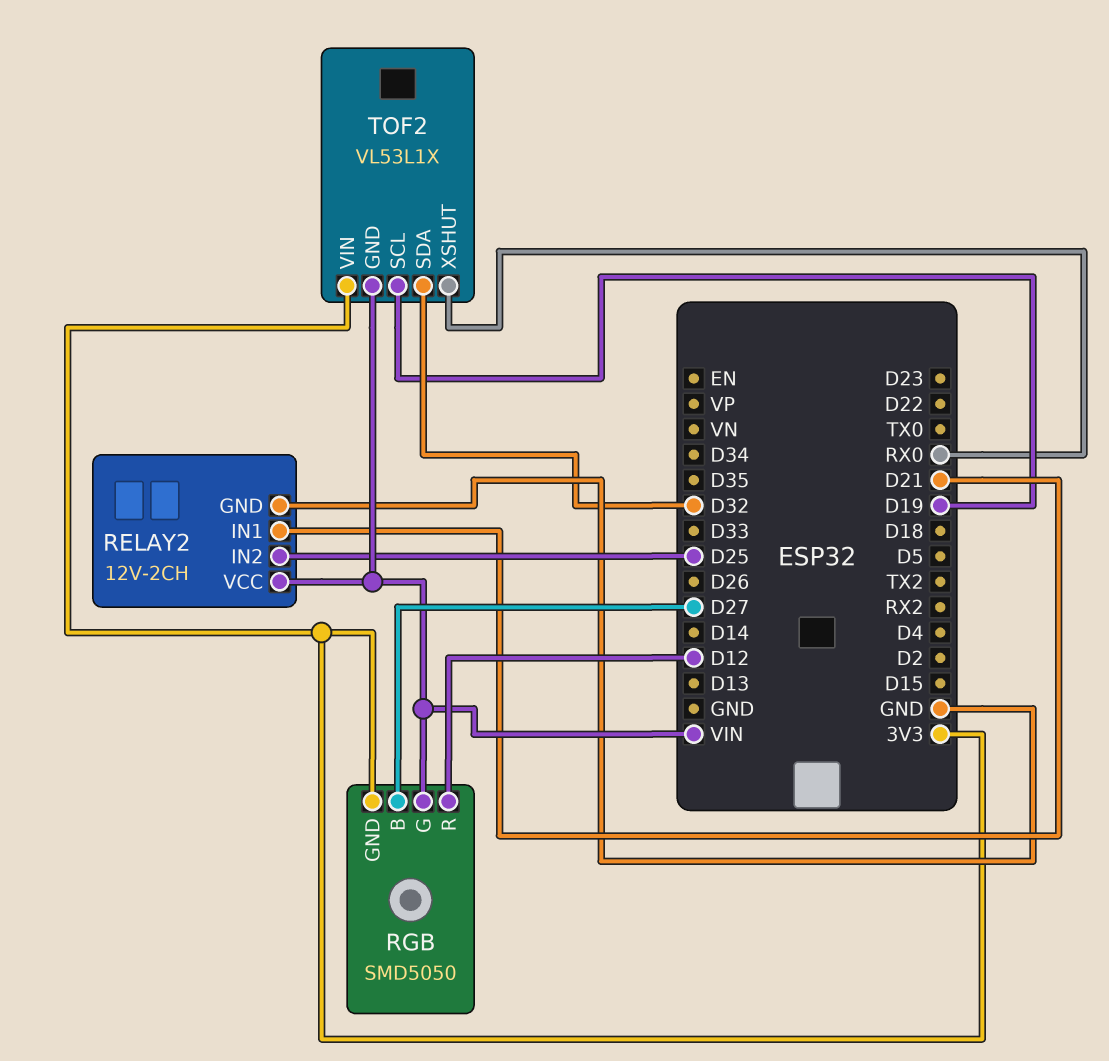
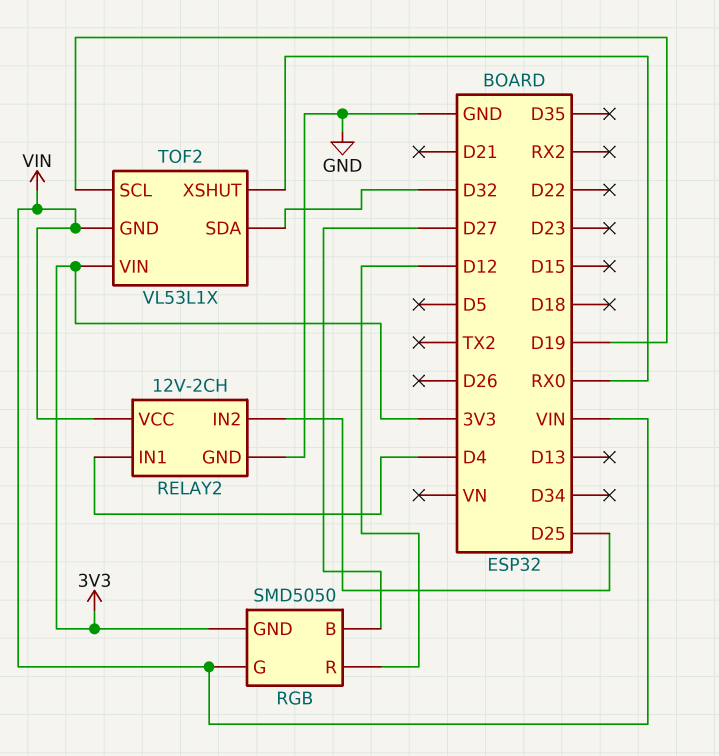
RELAY2 pin IN1: D21 -> D4

